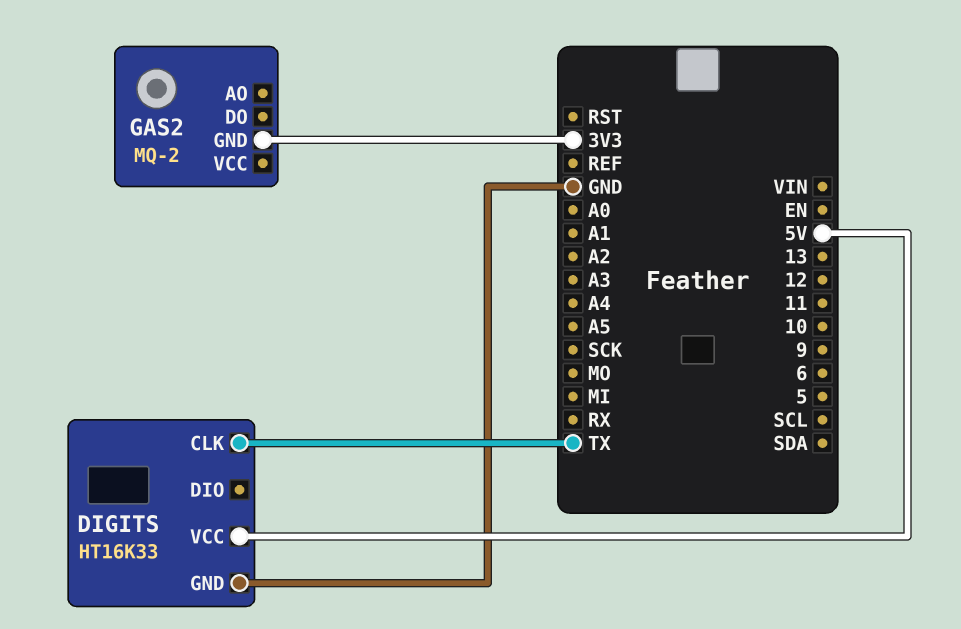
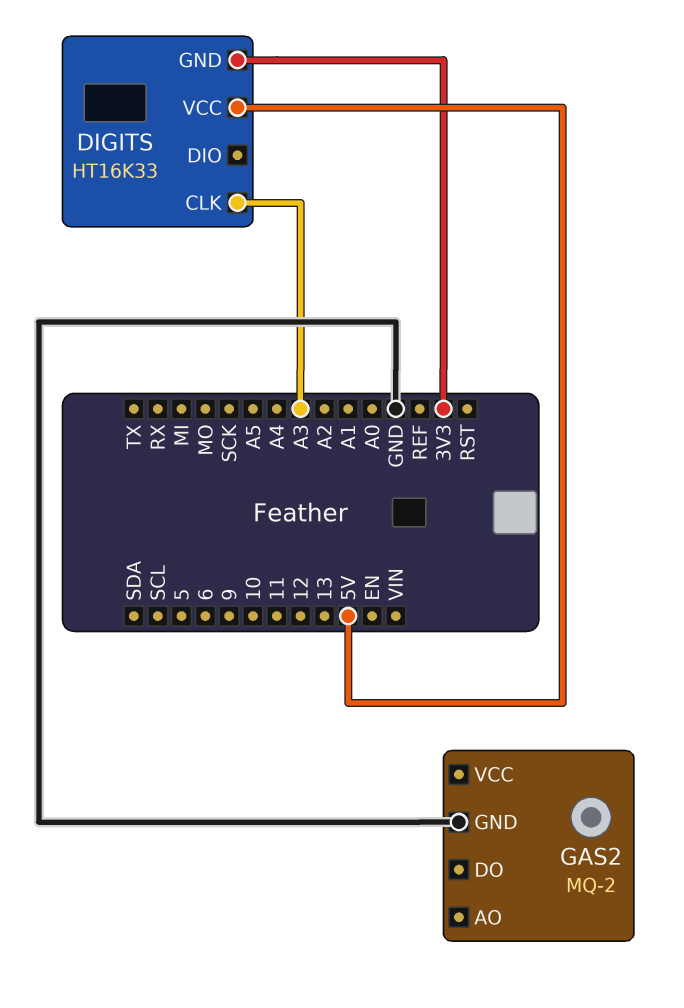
DIGITS pin CLK: TX -> A3
DIGITS pin GND: GND -> 3V3
GAS2 pin GND: 3V3 -> GND

